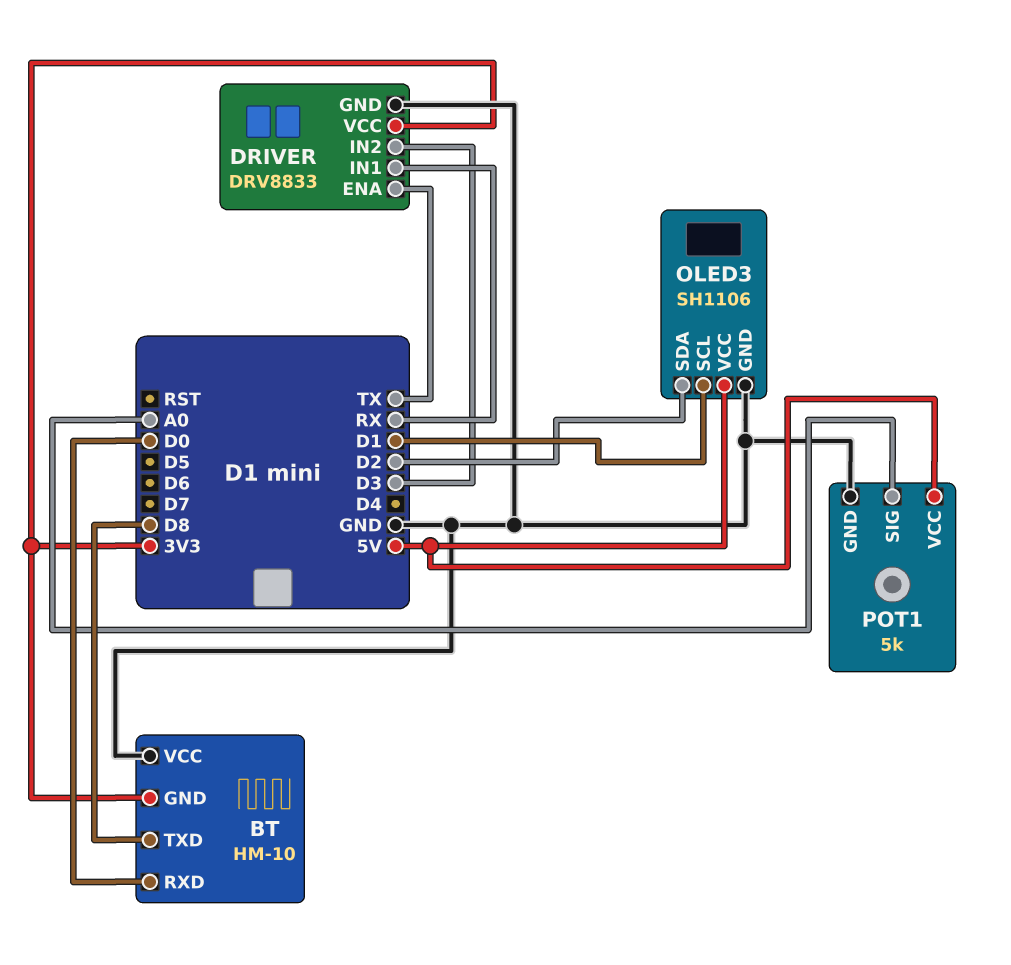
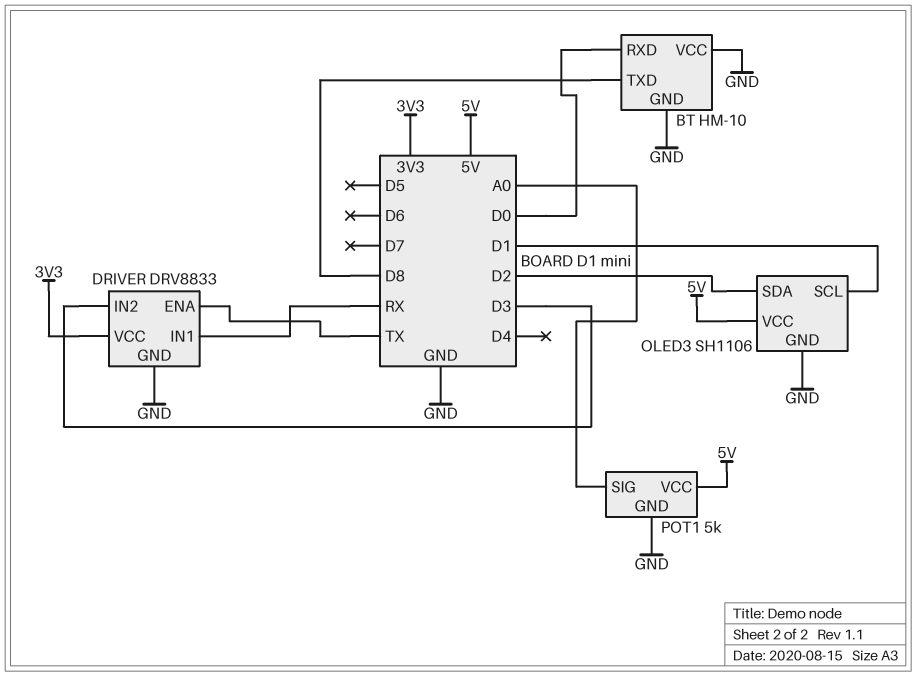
BT pin GND: 3V3 -> GND

